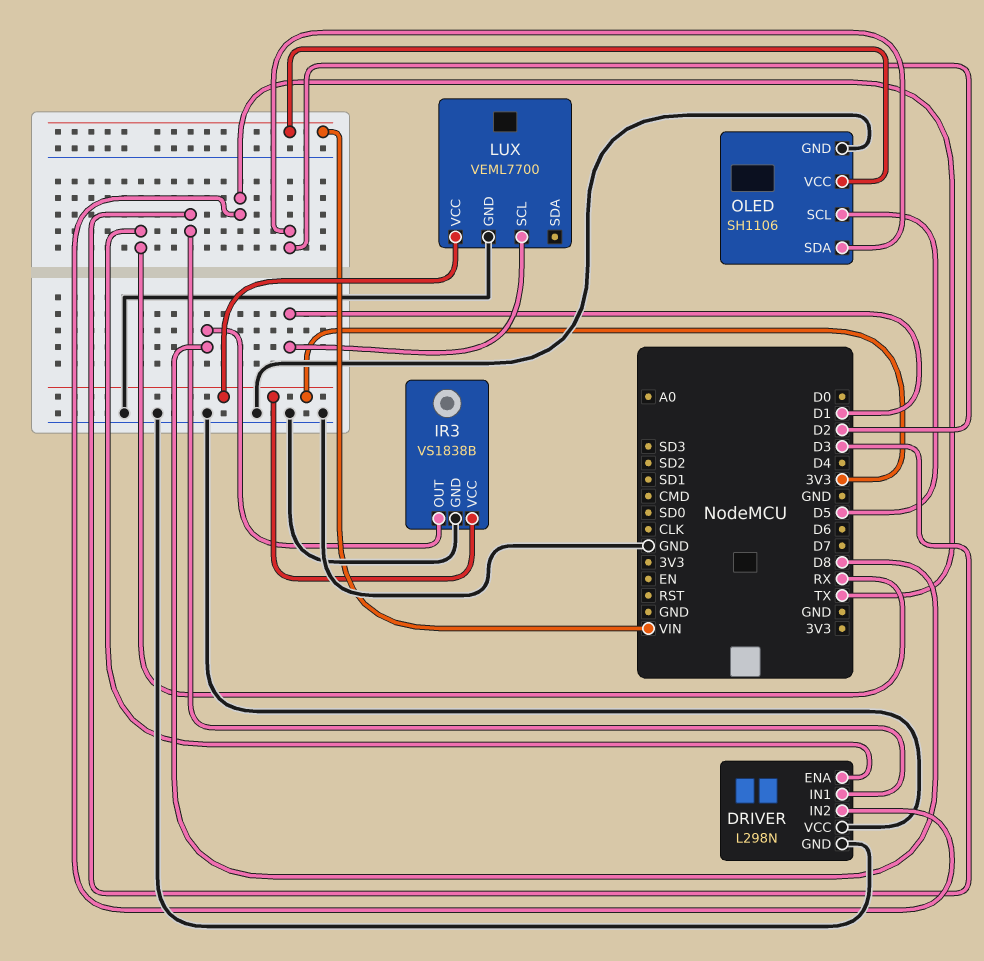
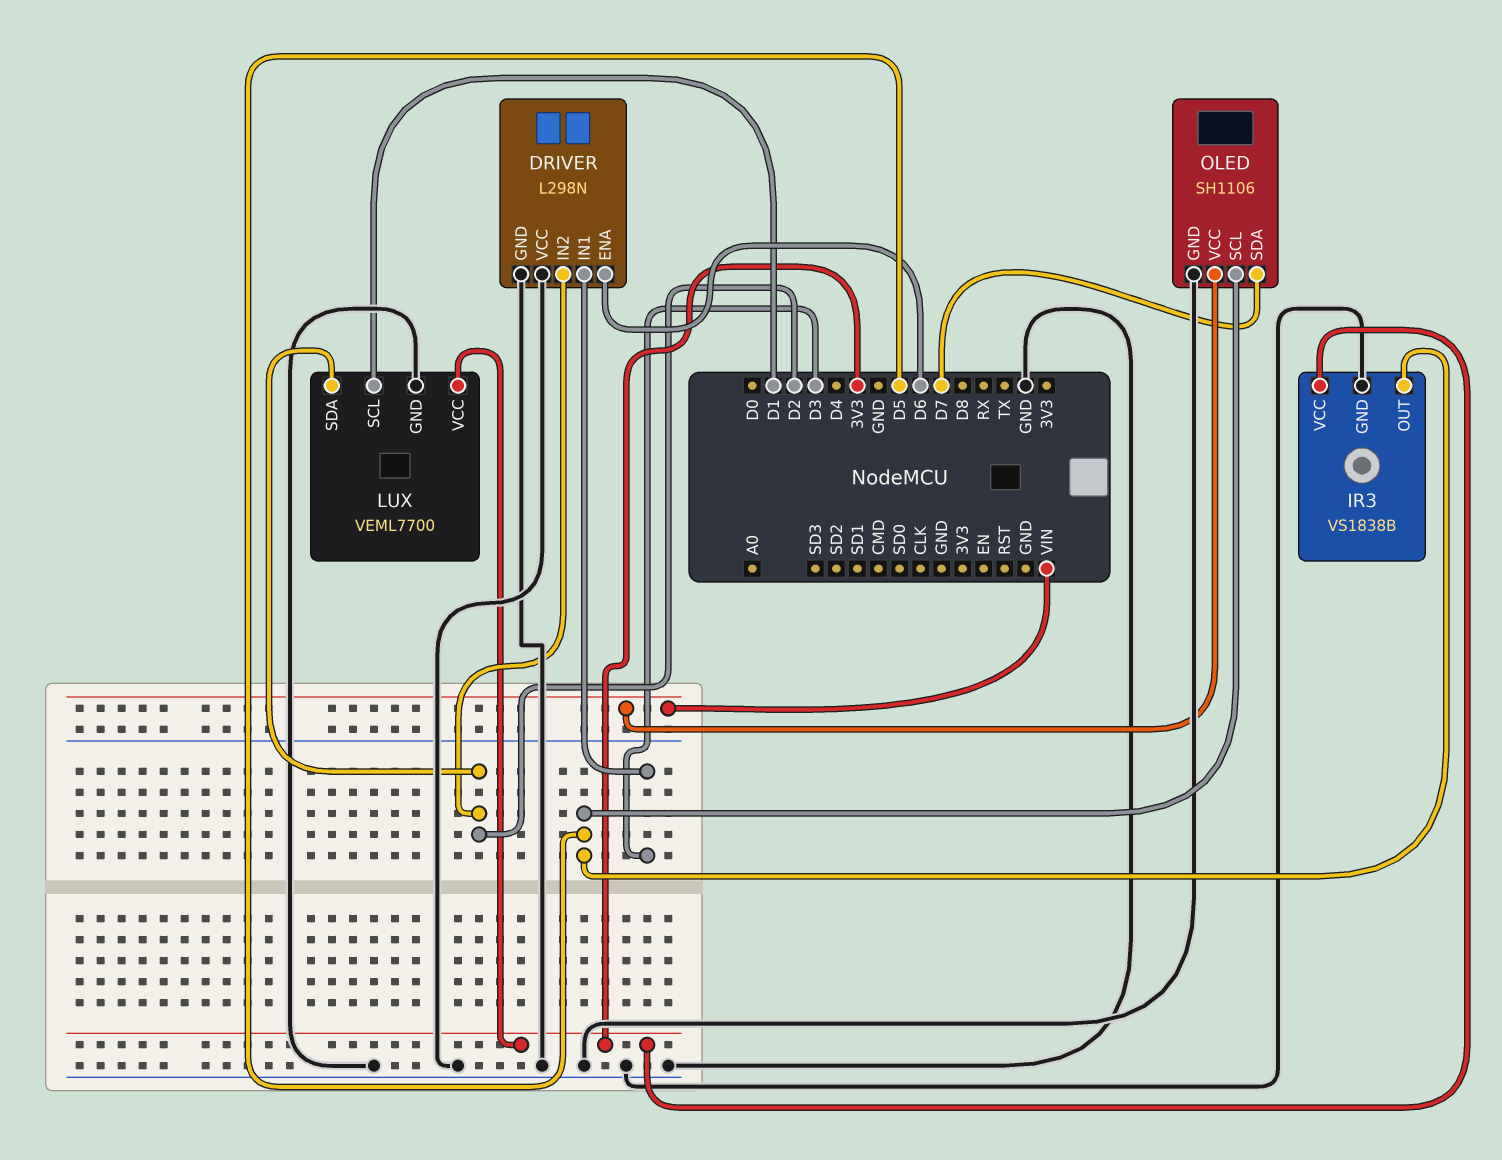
DRIVER pin ENA: RX -> D6
DRIVER pin IN2: TX -> D2
IR3 pin OUT: D8 -> D5
LUX pin SDA: none -> D2
OLED pin SDA: D2 -> D7

